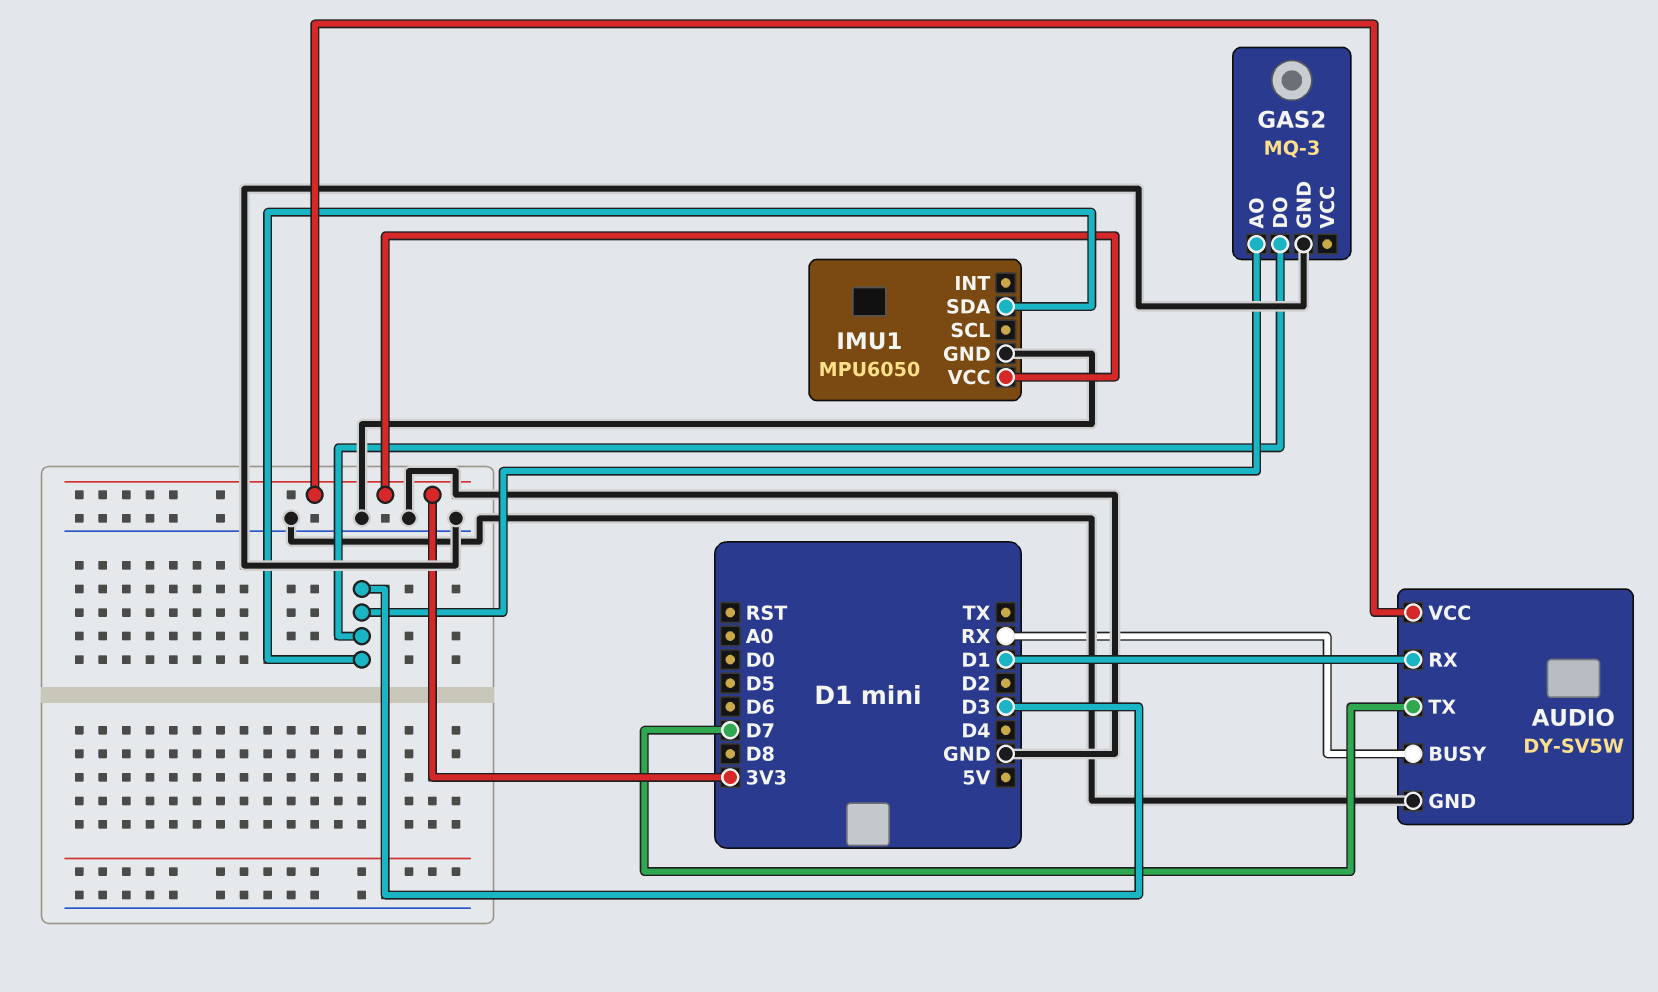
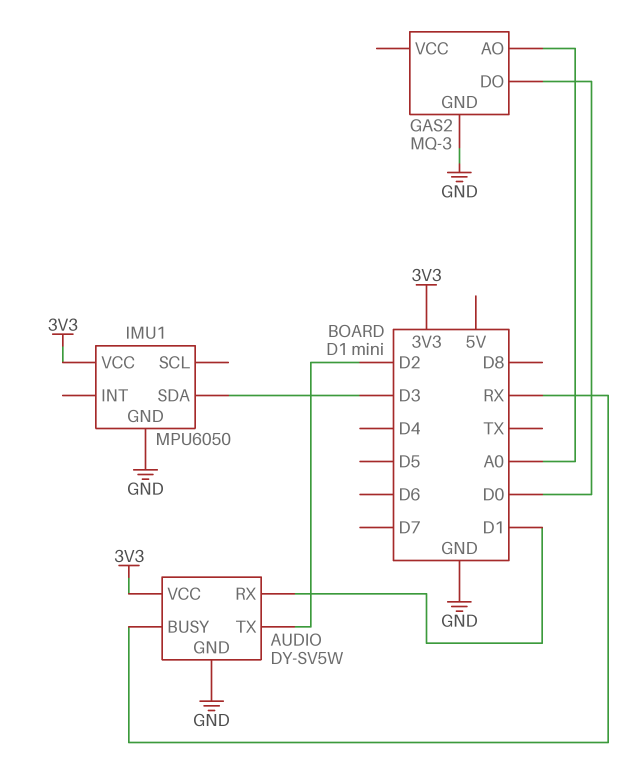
AUDIO pin TX: D7 -> D2
GAS2 pin AO: D3 -> A0
GAS2 pin DO: D3 -> D0

